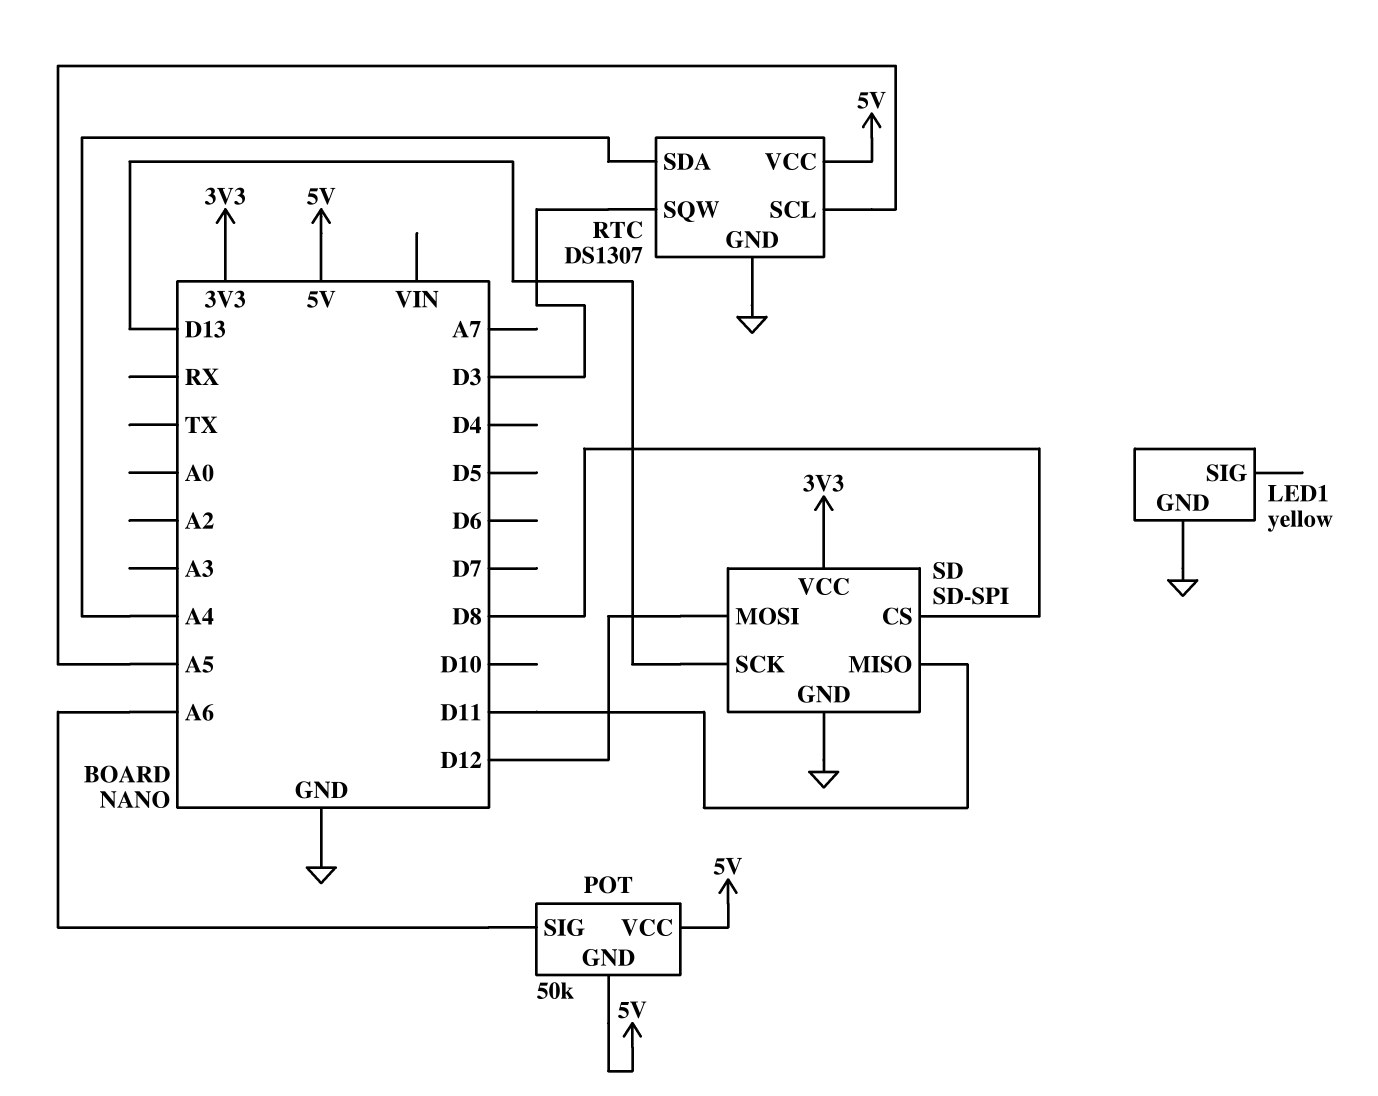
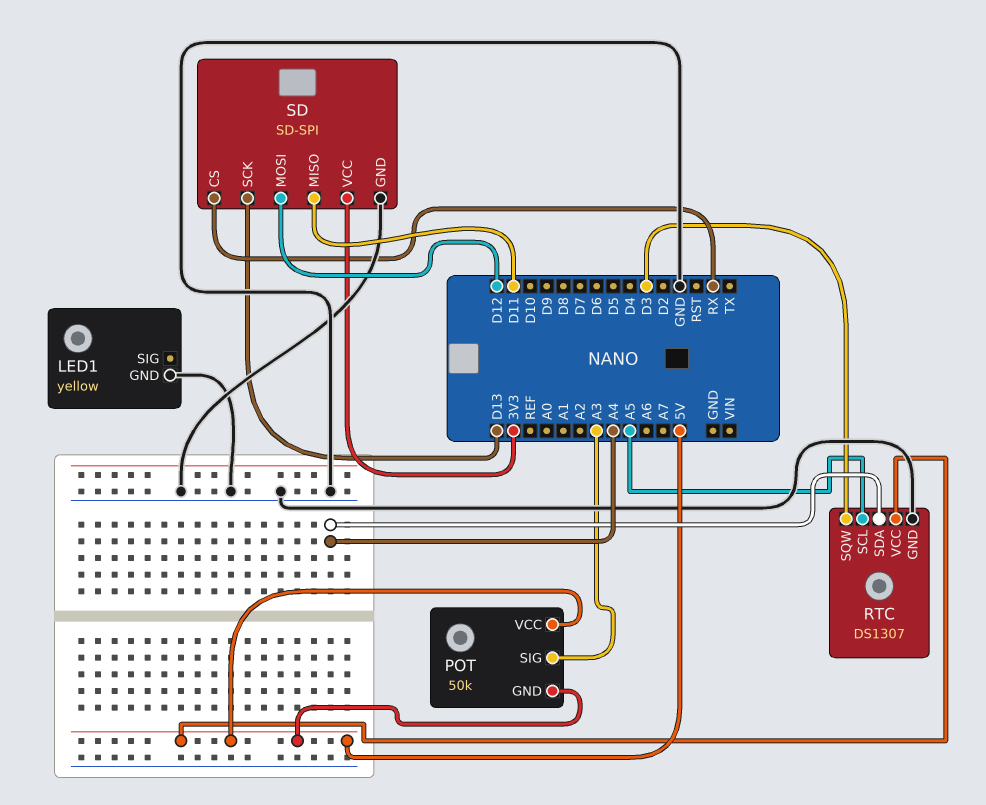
POT pin SIG: A6 -> A3
SD pin CS: D8 -> RX

